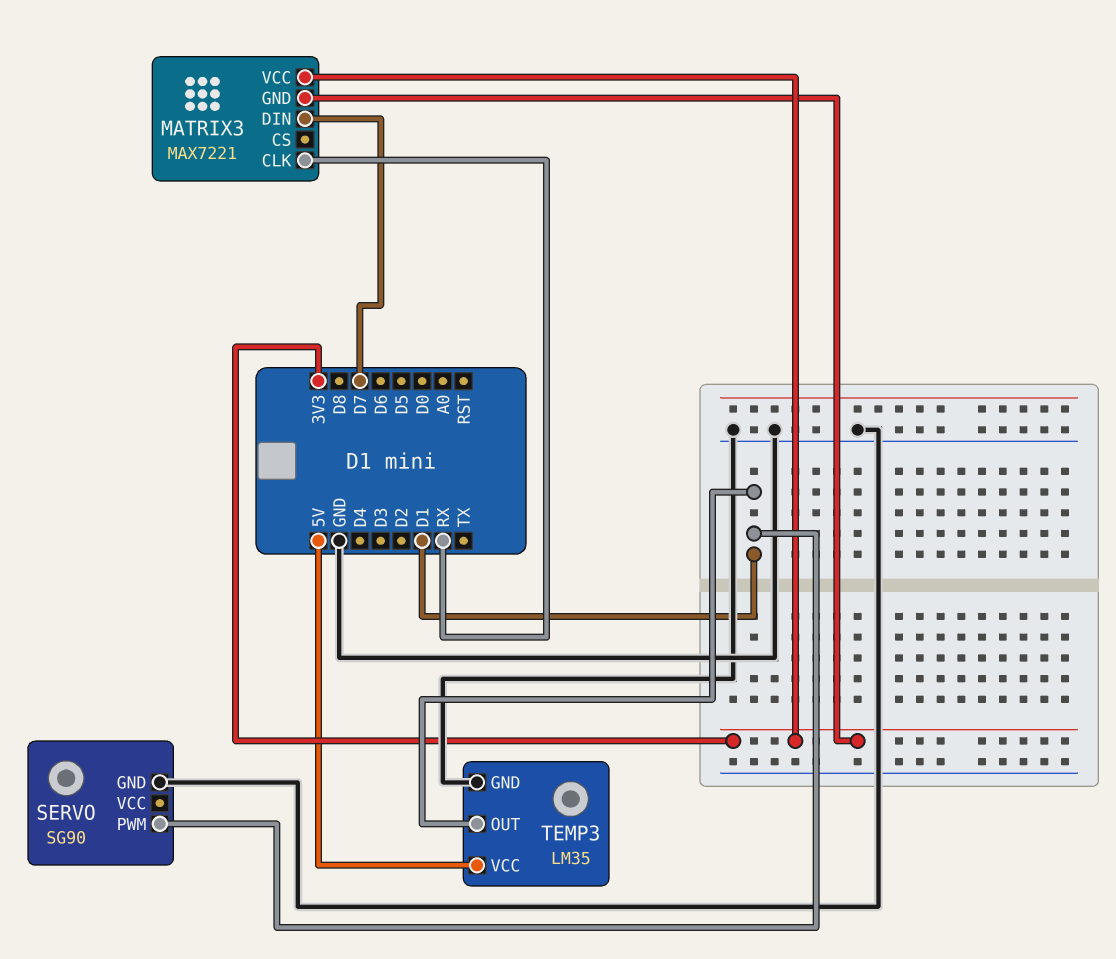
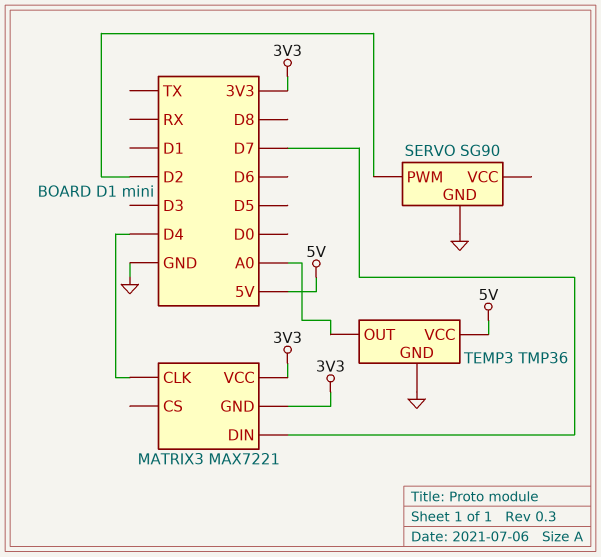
MATRIX3 pin CLK: RX -> D4
SERVO pin PWM: D1 -> D2
TEMP3: LM35 -> TMP36
TEMP3 pin OUT: D1 -> A0

